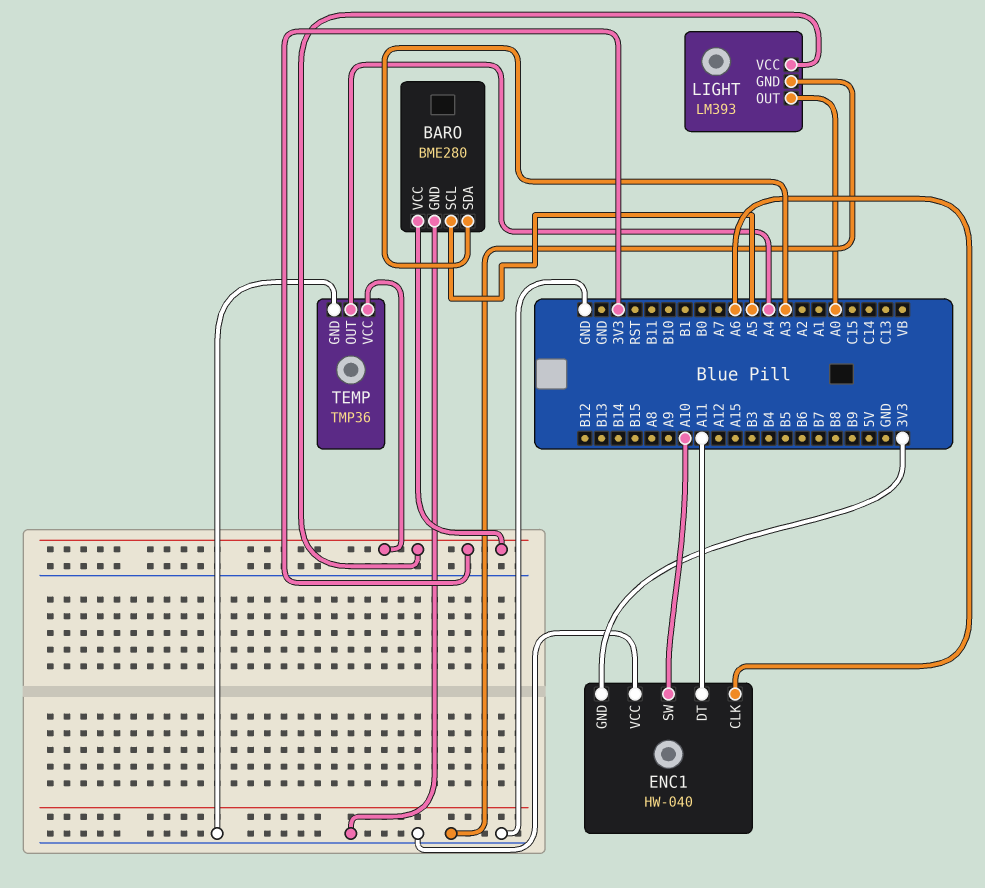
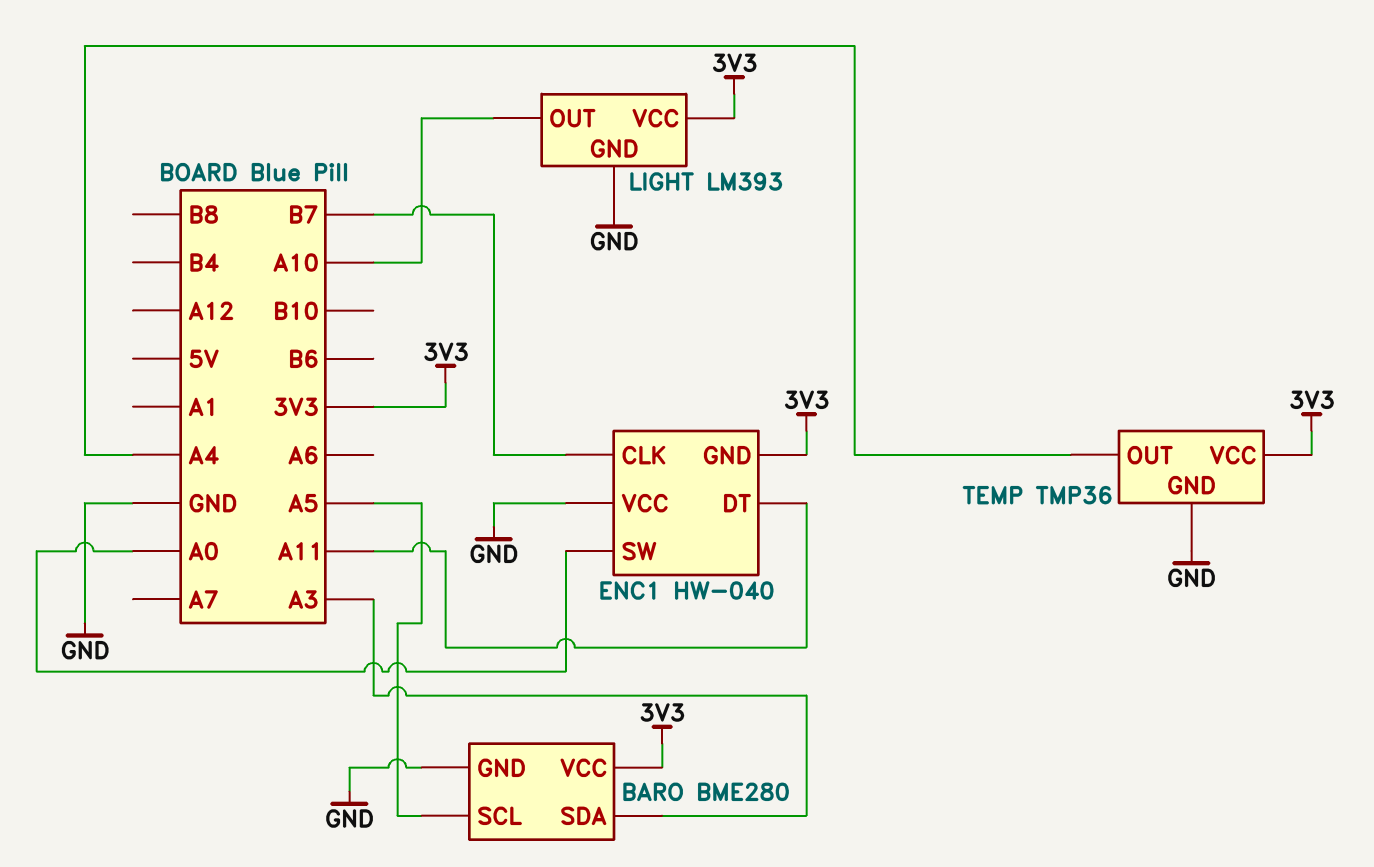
ENC1 pin CLK: A6 -> B7
ENC1 pin SW: A10 -> A0
LIGHT pin OUT: A0 -> A10

